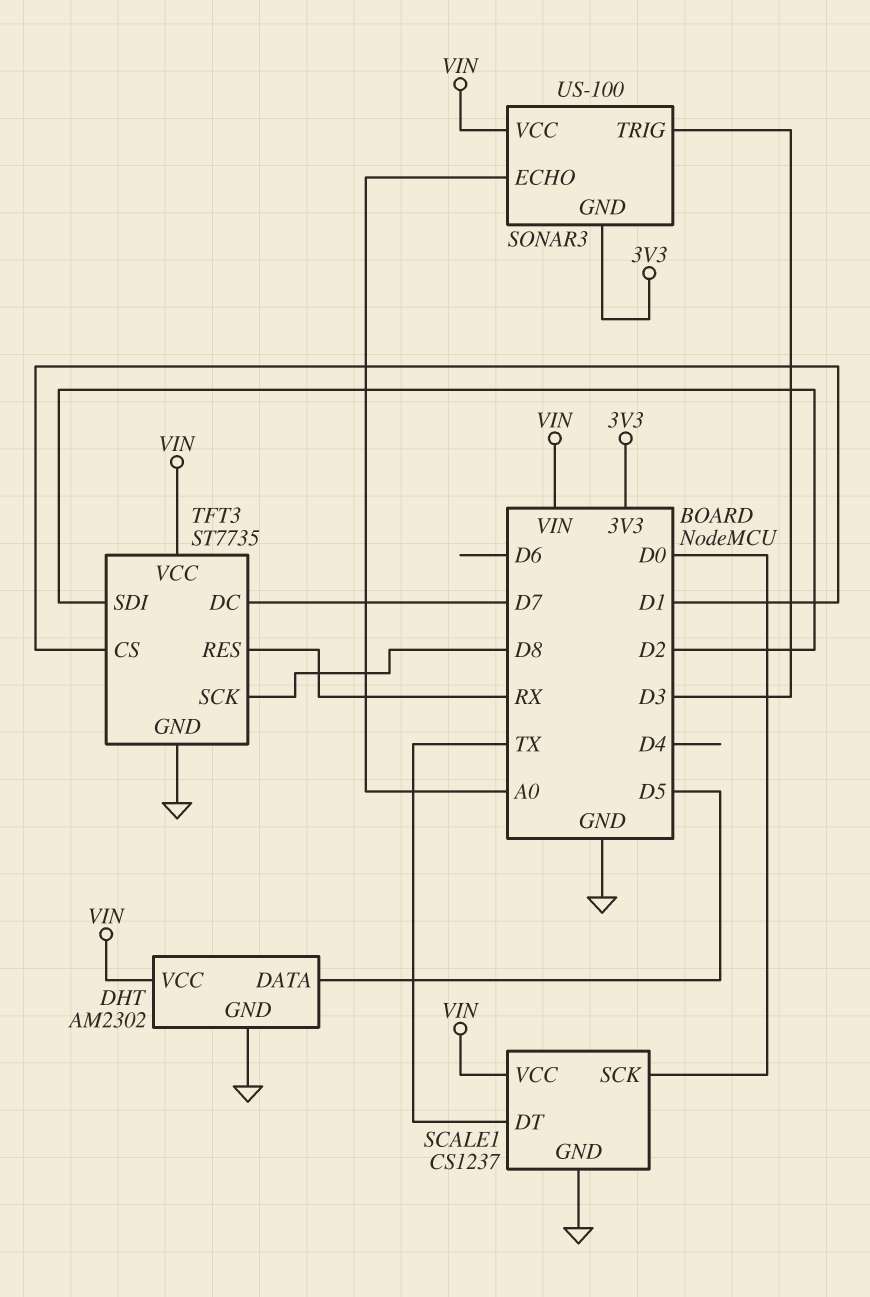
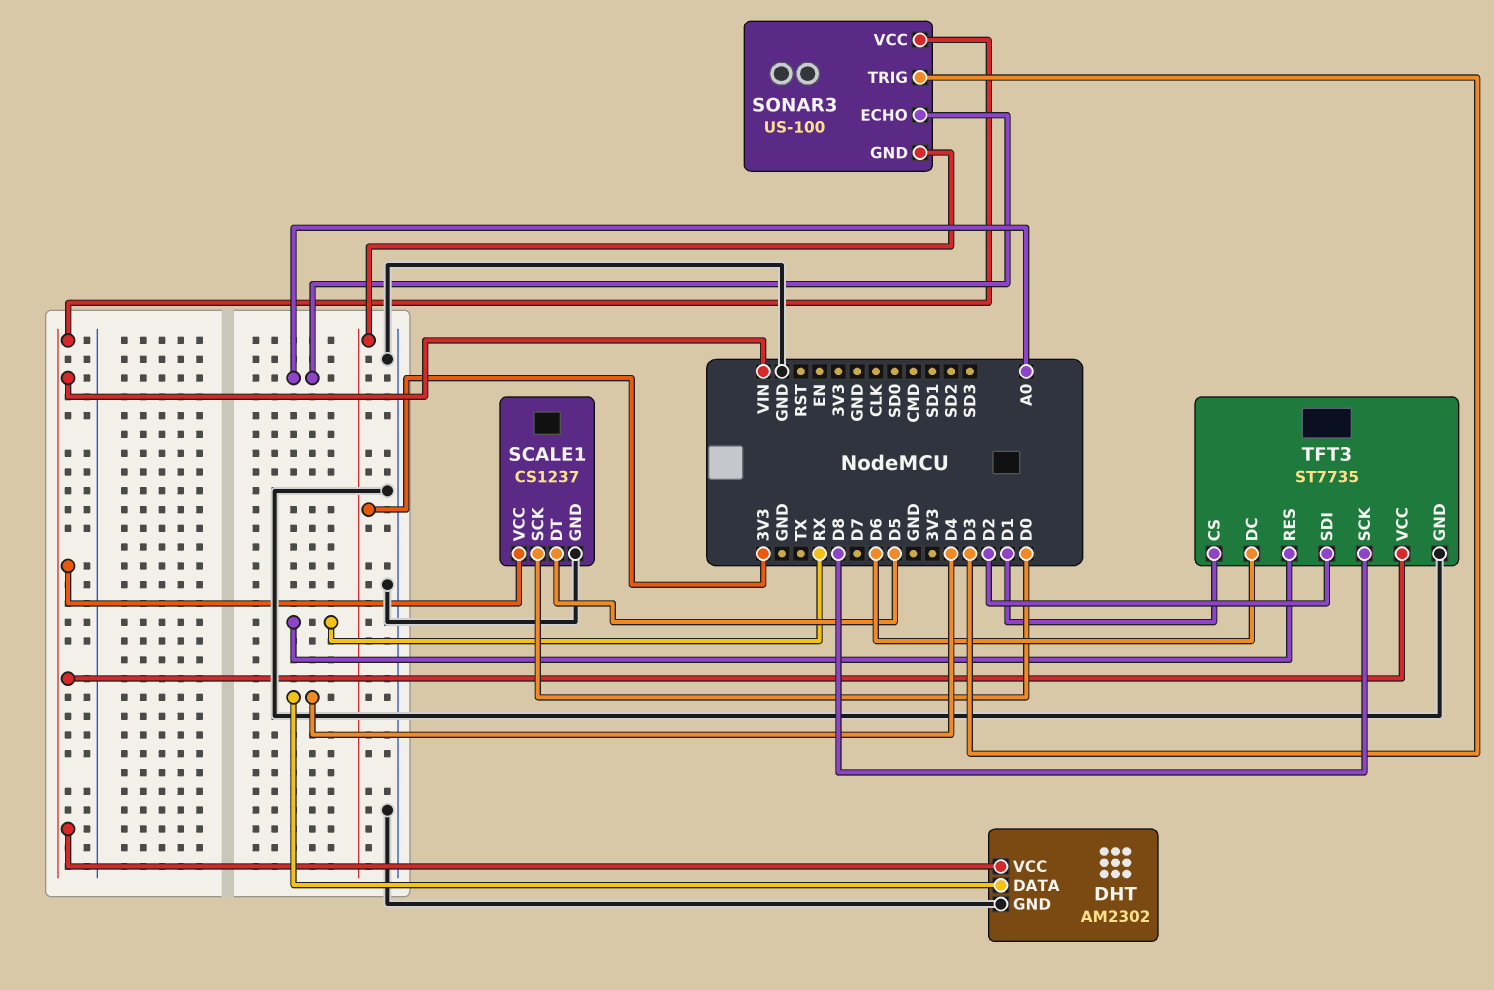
DHT pin DATA: D5 -> D4
SCALE1 pin DT: TX -> D5
TFT3 pin DC: D7 -> D6

